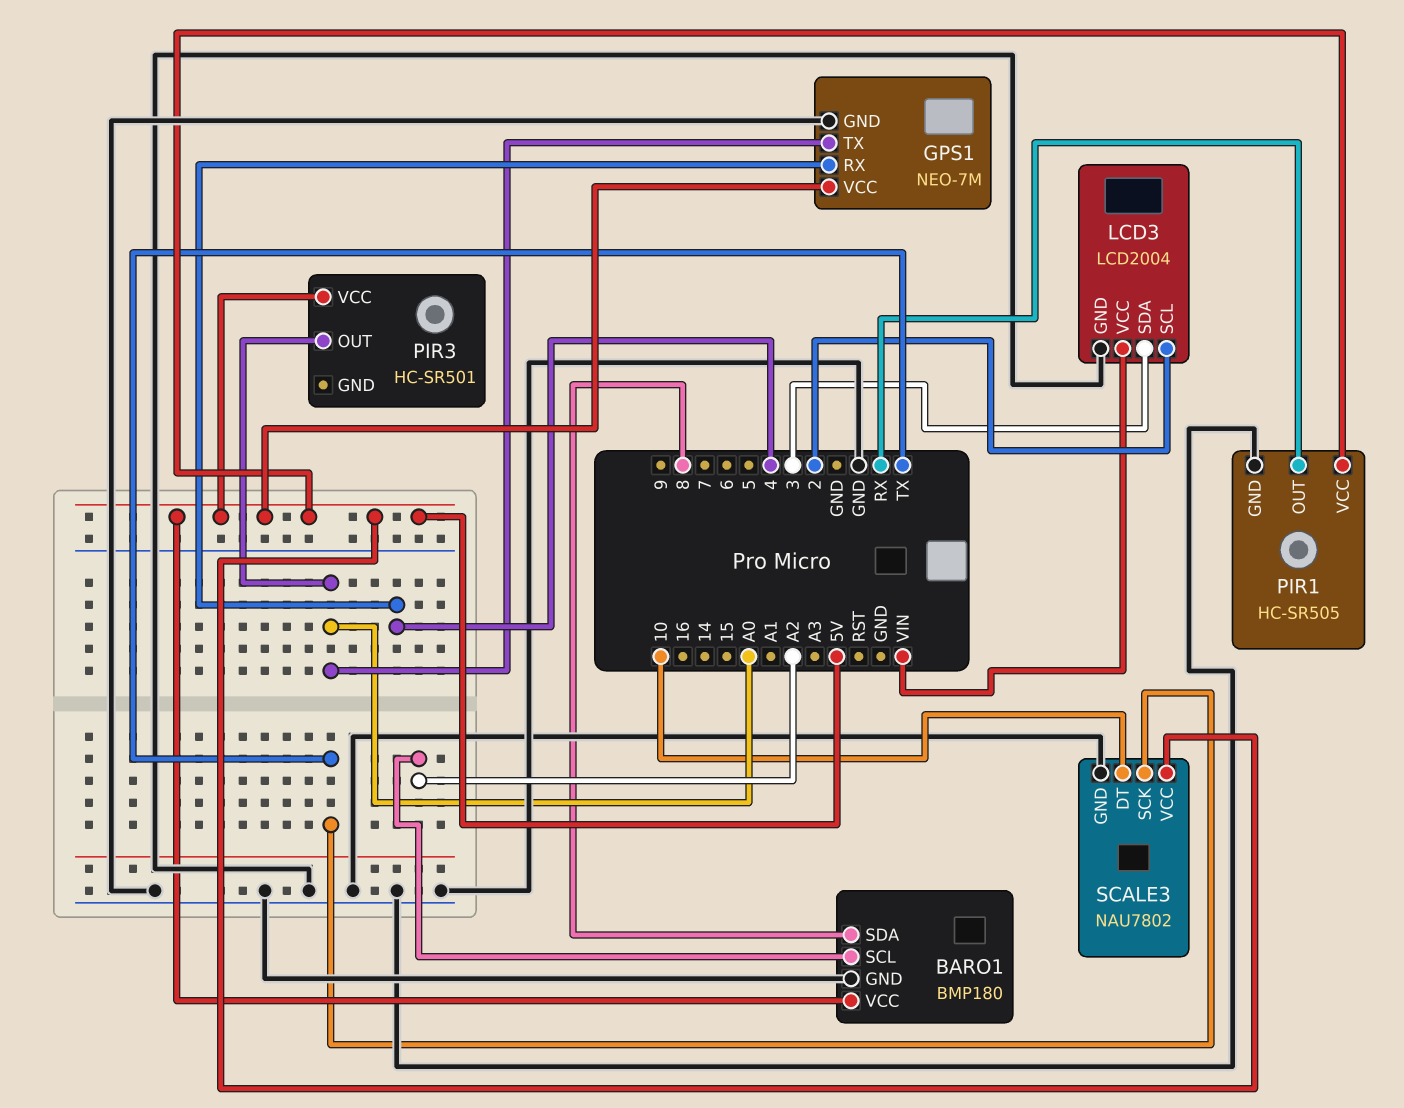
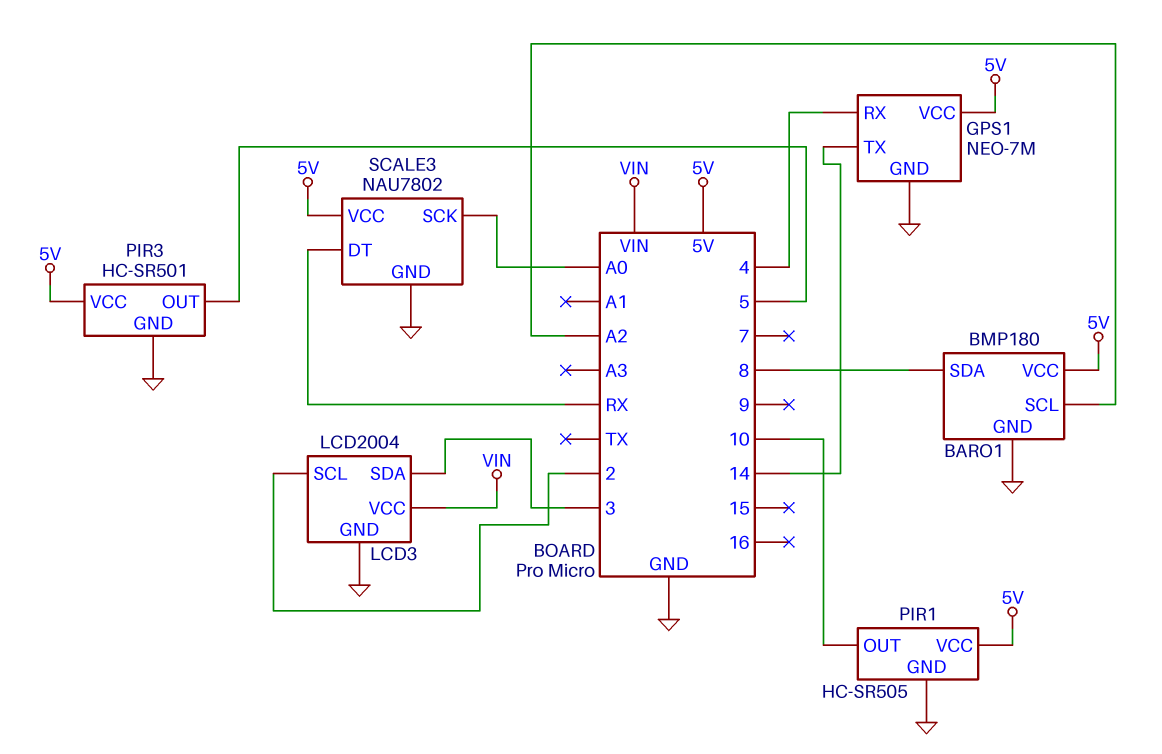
GPS1 pin TX: A0 -> 14
PIR1 pin OUT: RX -> 10
PIR3 pin GND: none -> GND
PIR3 pin OUT: A0 -> 5
SCALE3 pin DT: 10 -> RX
SCALE3 pin SCK: TX -> A0

